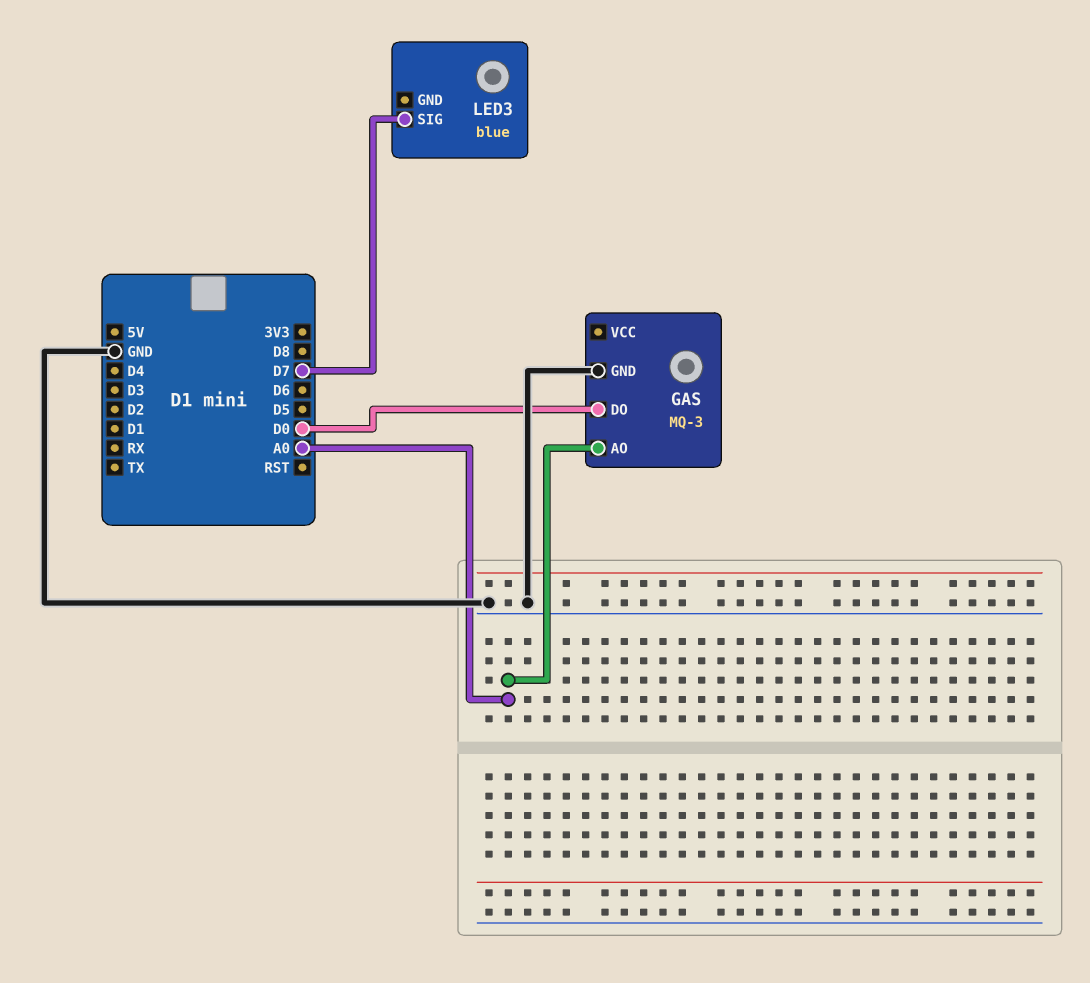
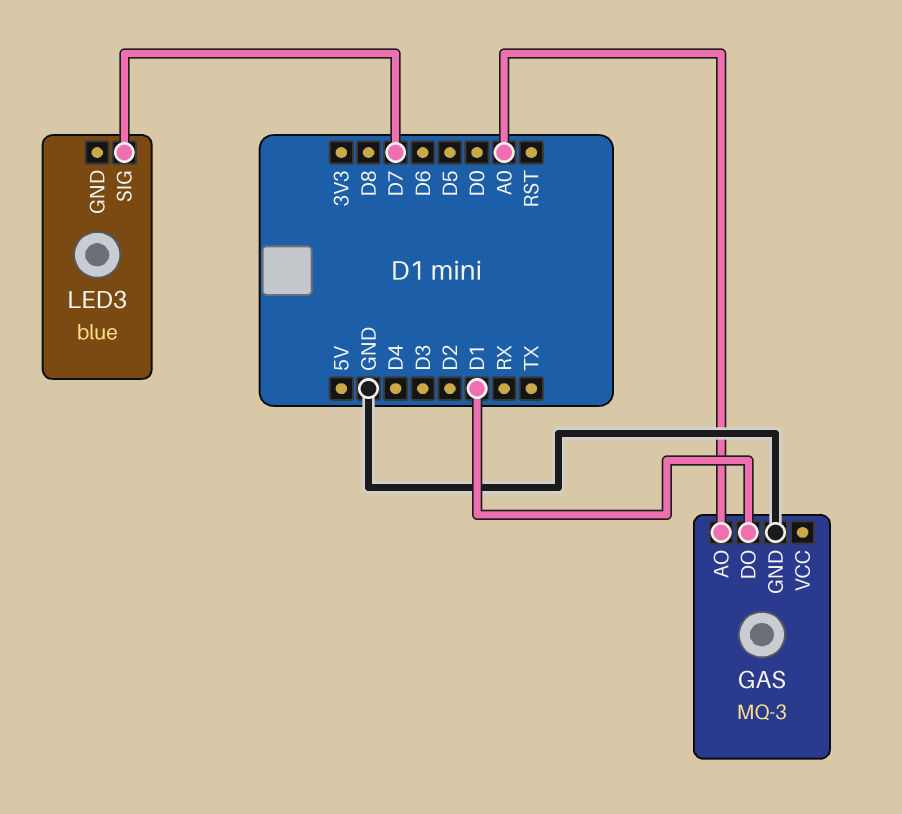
GAS pin DO: D0 -> D1

